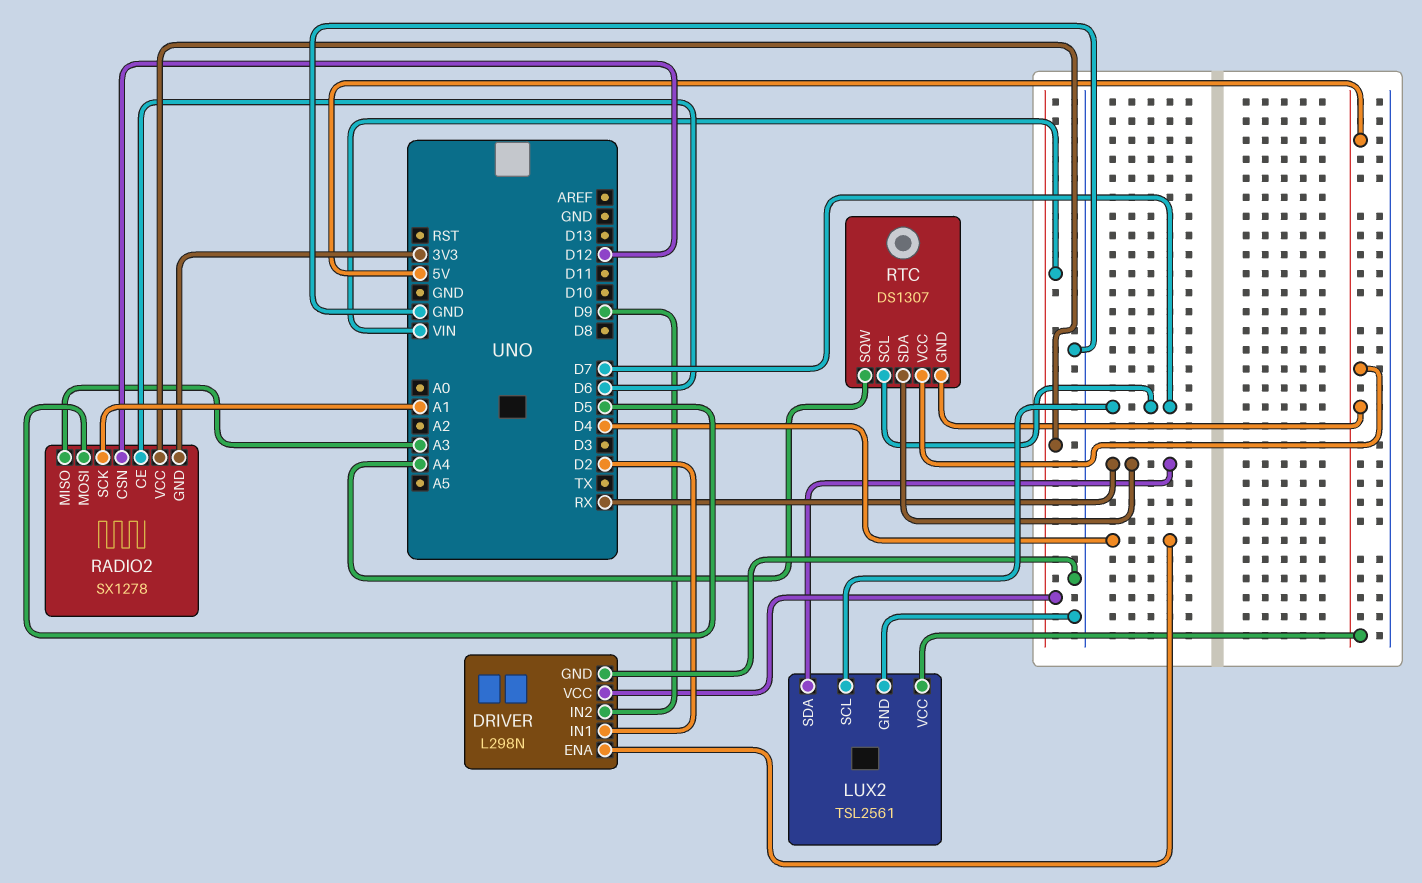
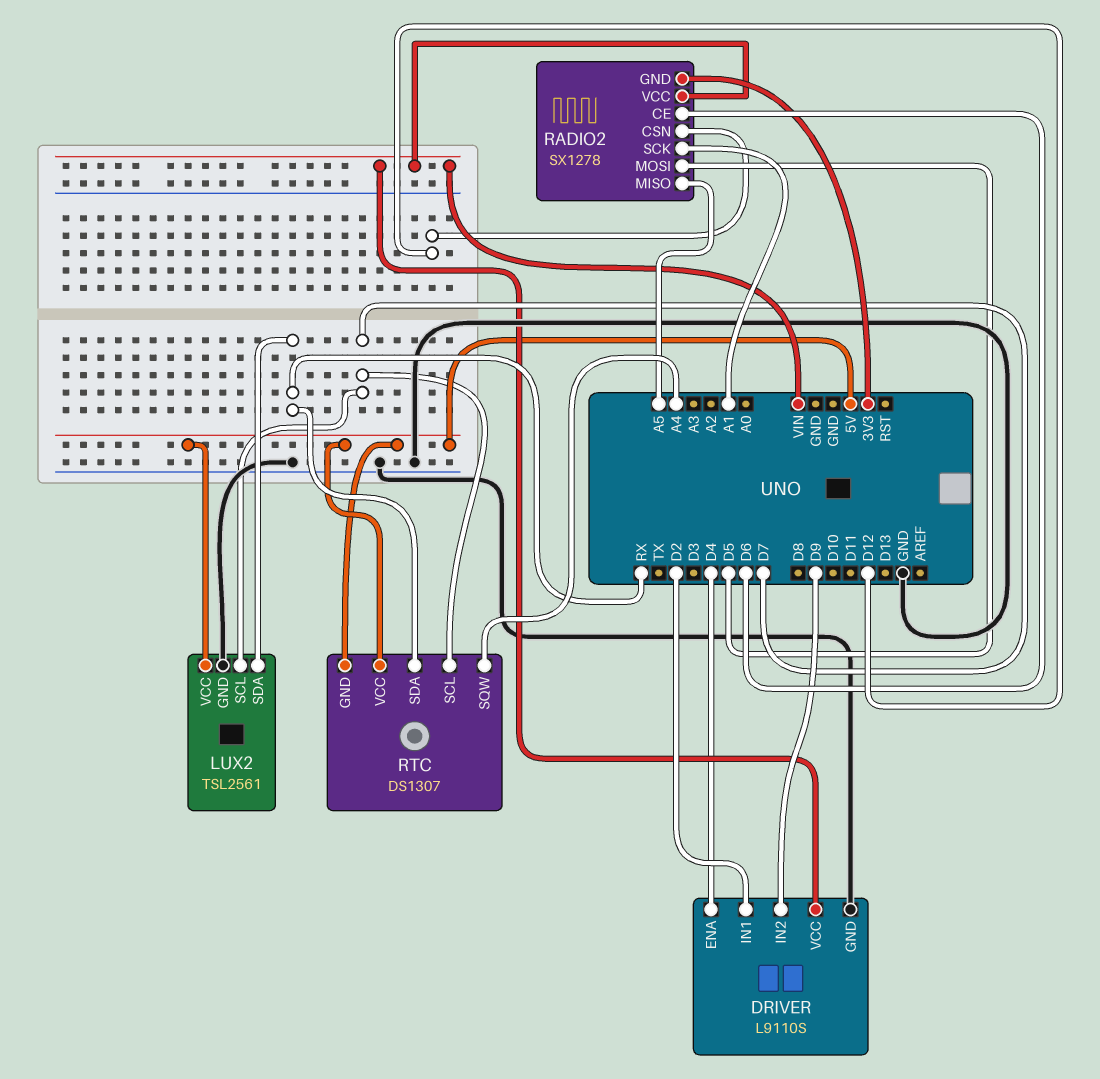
DRIVER: L298N -> L9110S
RADIO2 pin MISO: A3 -> A5

